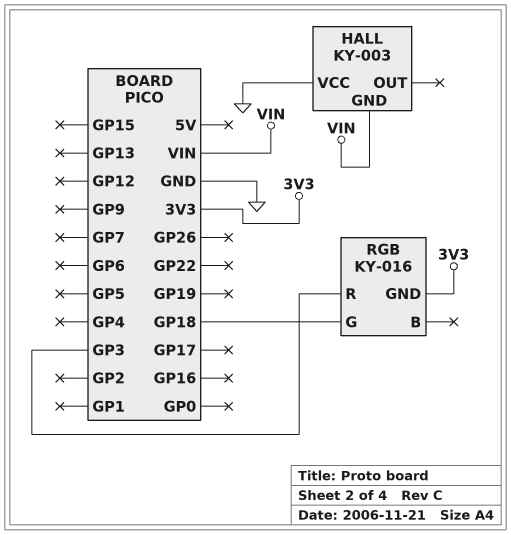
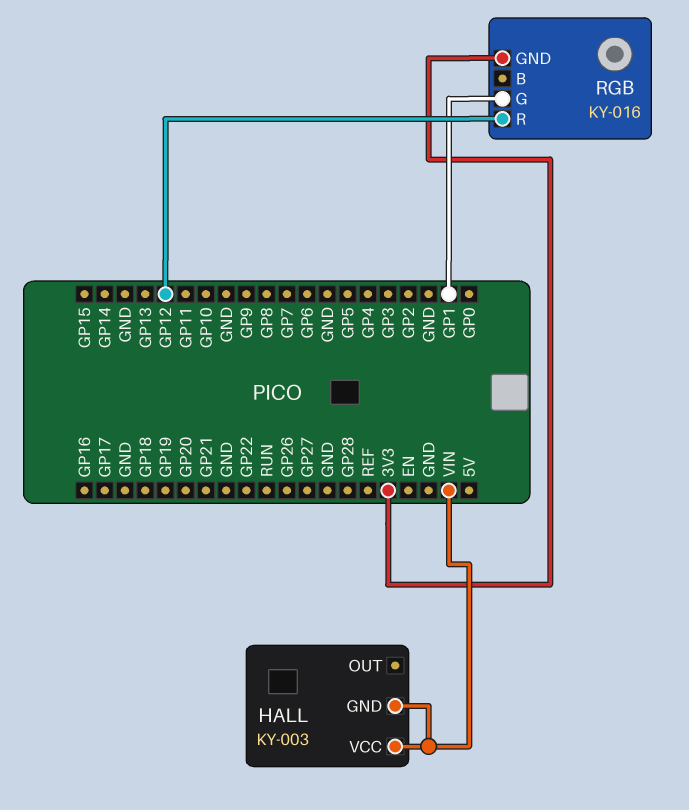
HALL pin VCC: GND -> VIN
RGB pin G: GP18 -> GP1
RGB pin R: GP3 -> GP12

